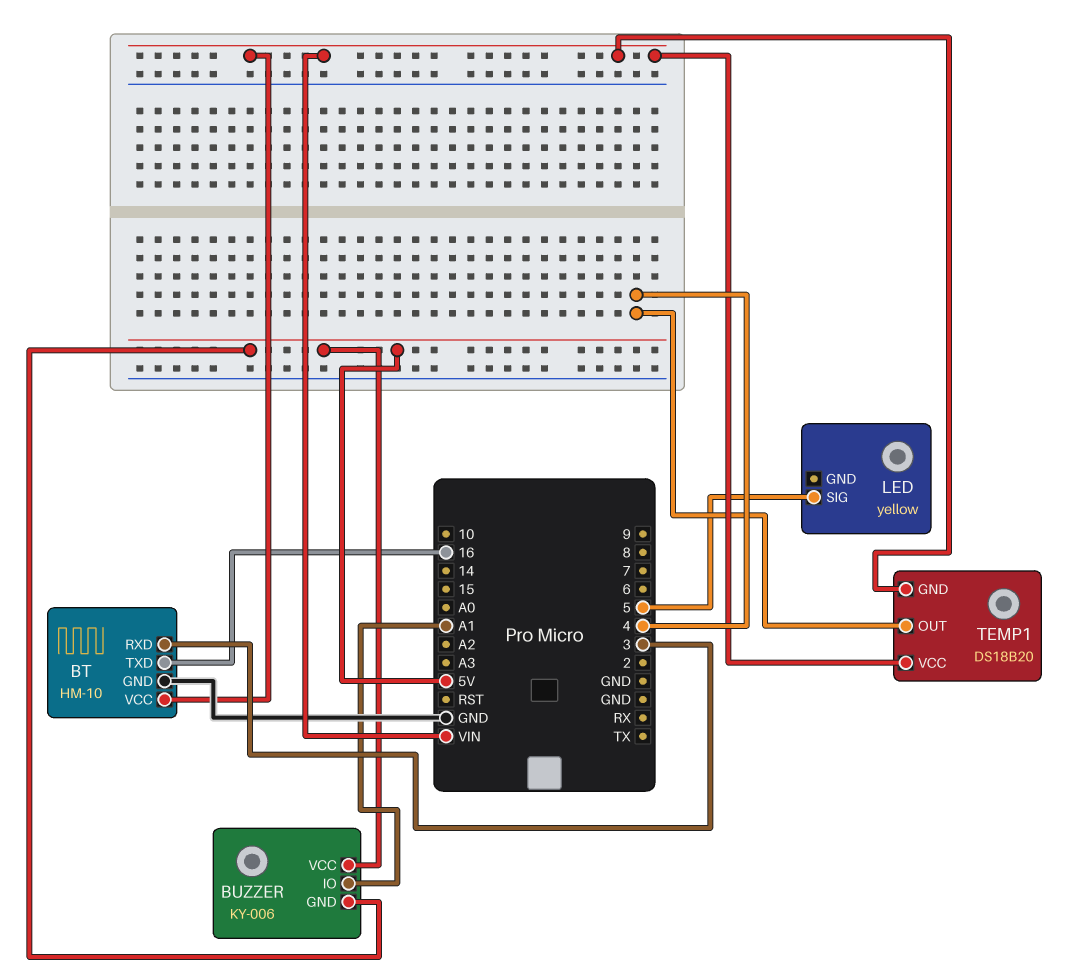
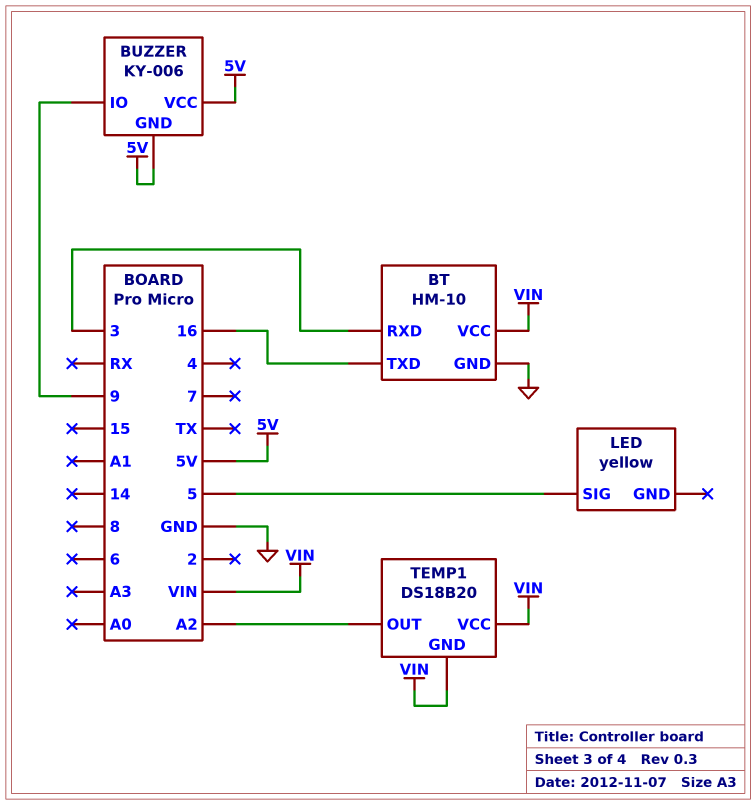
BUZZER pin IO: A1 -> 9
TEMP1 pin OUT: 4 -> A2

